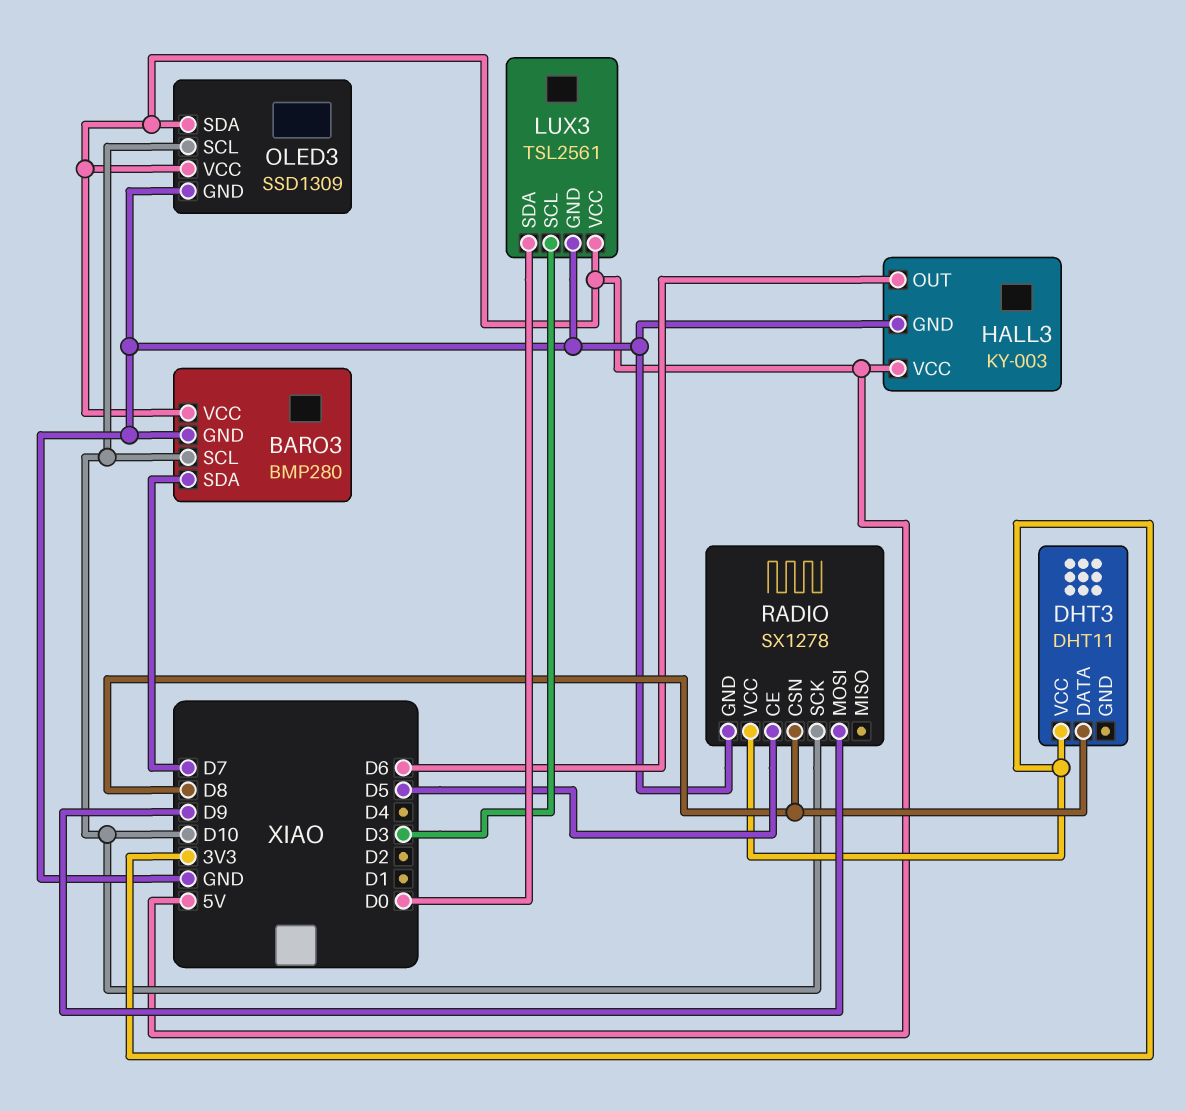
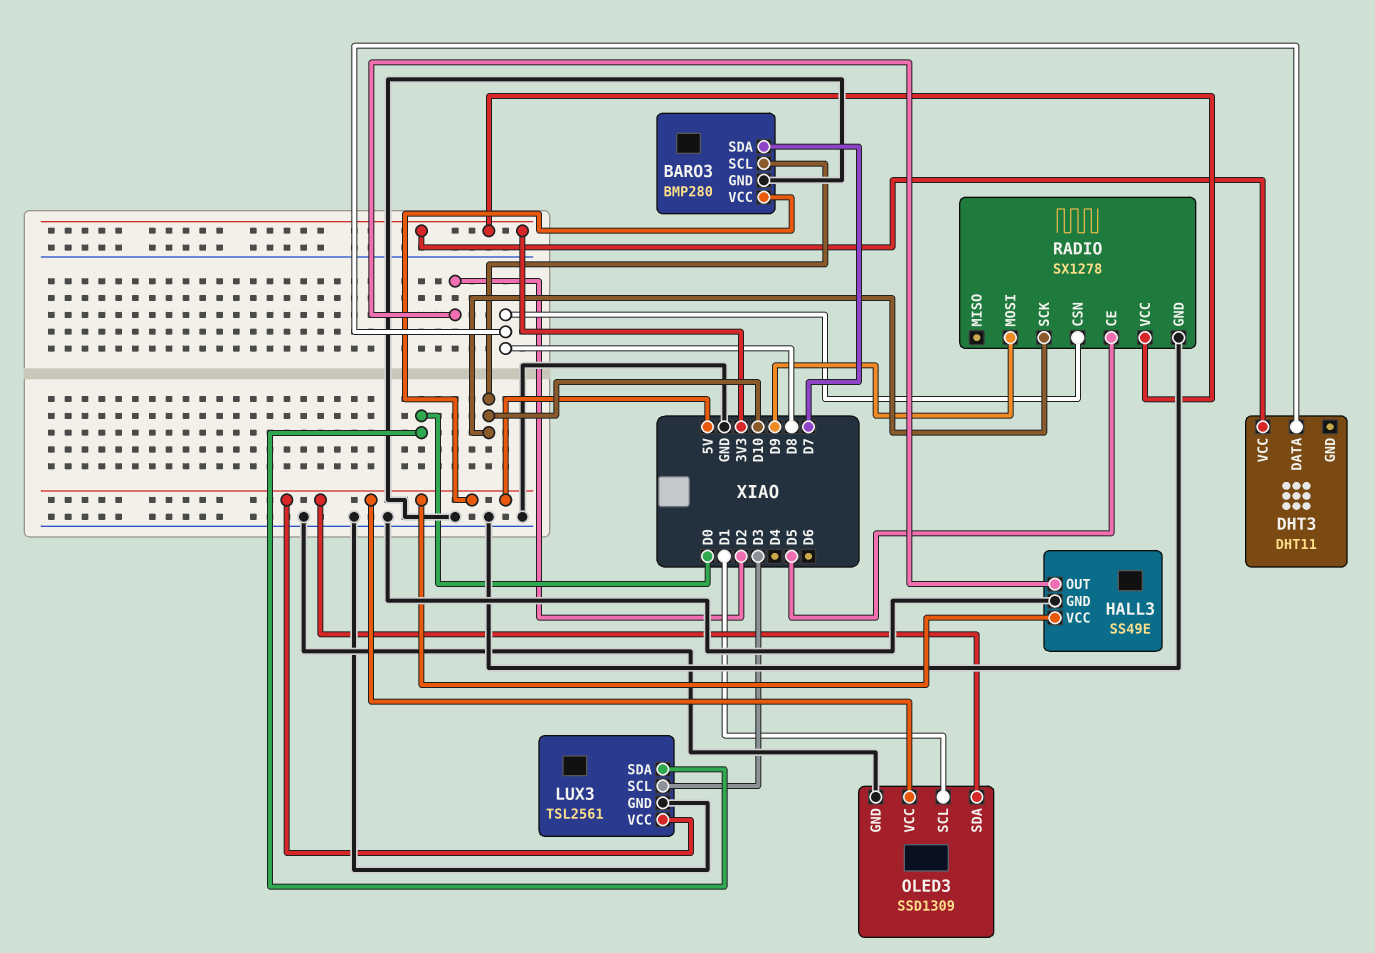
HALL3: KY-003 -> SS49E
HALL3 pin OUT: D6 -> D2
OLED3 pin SCL: D10 -> D1

